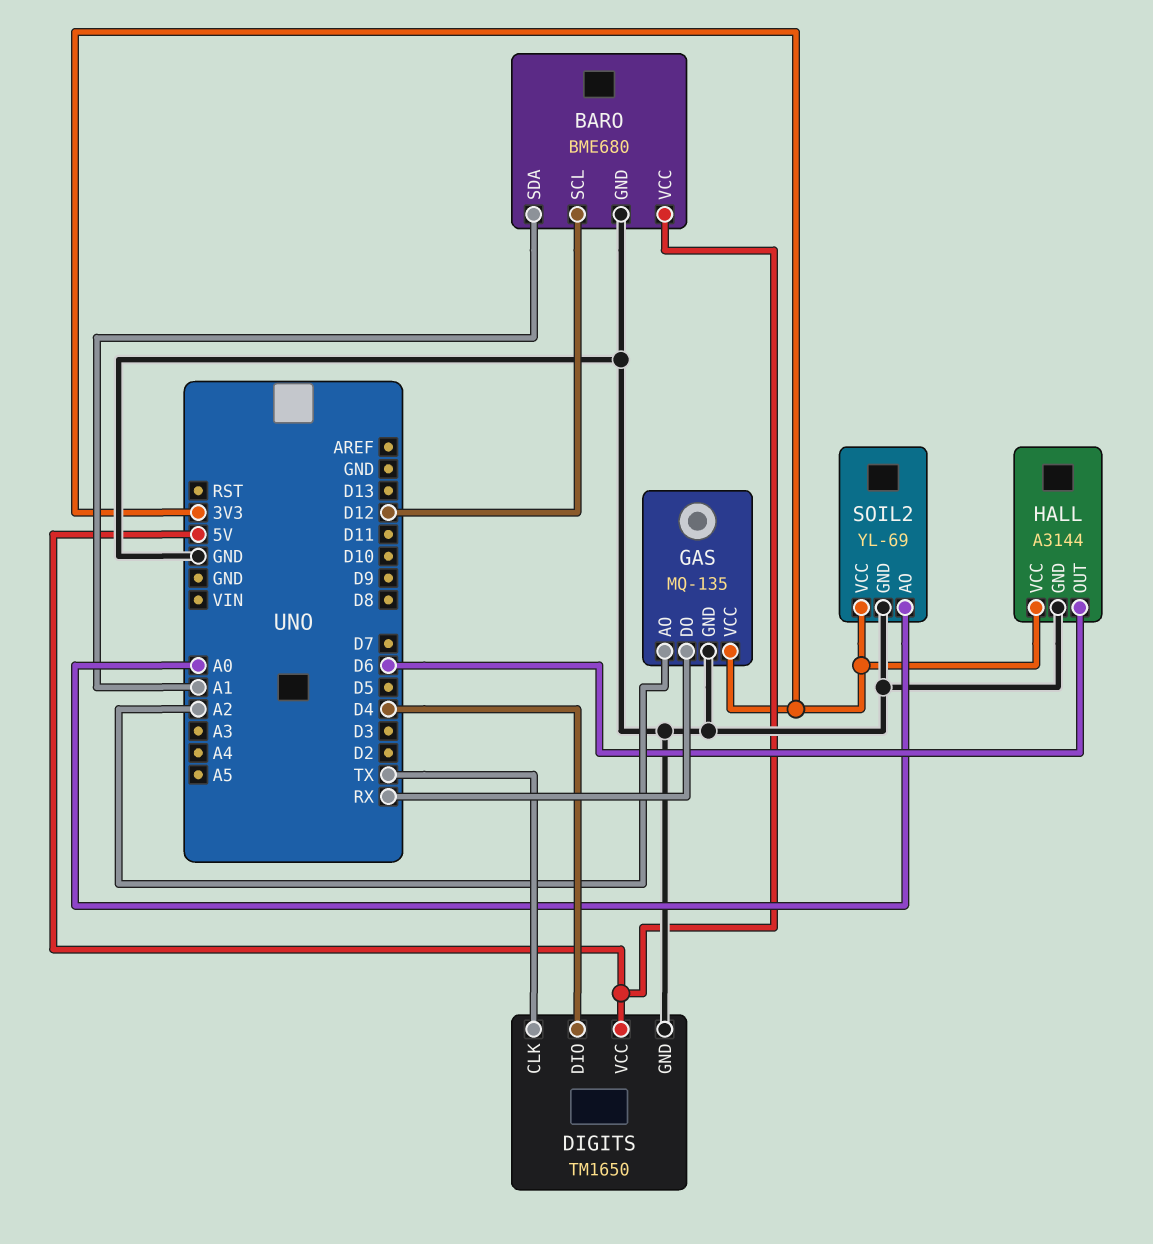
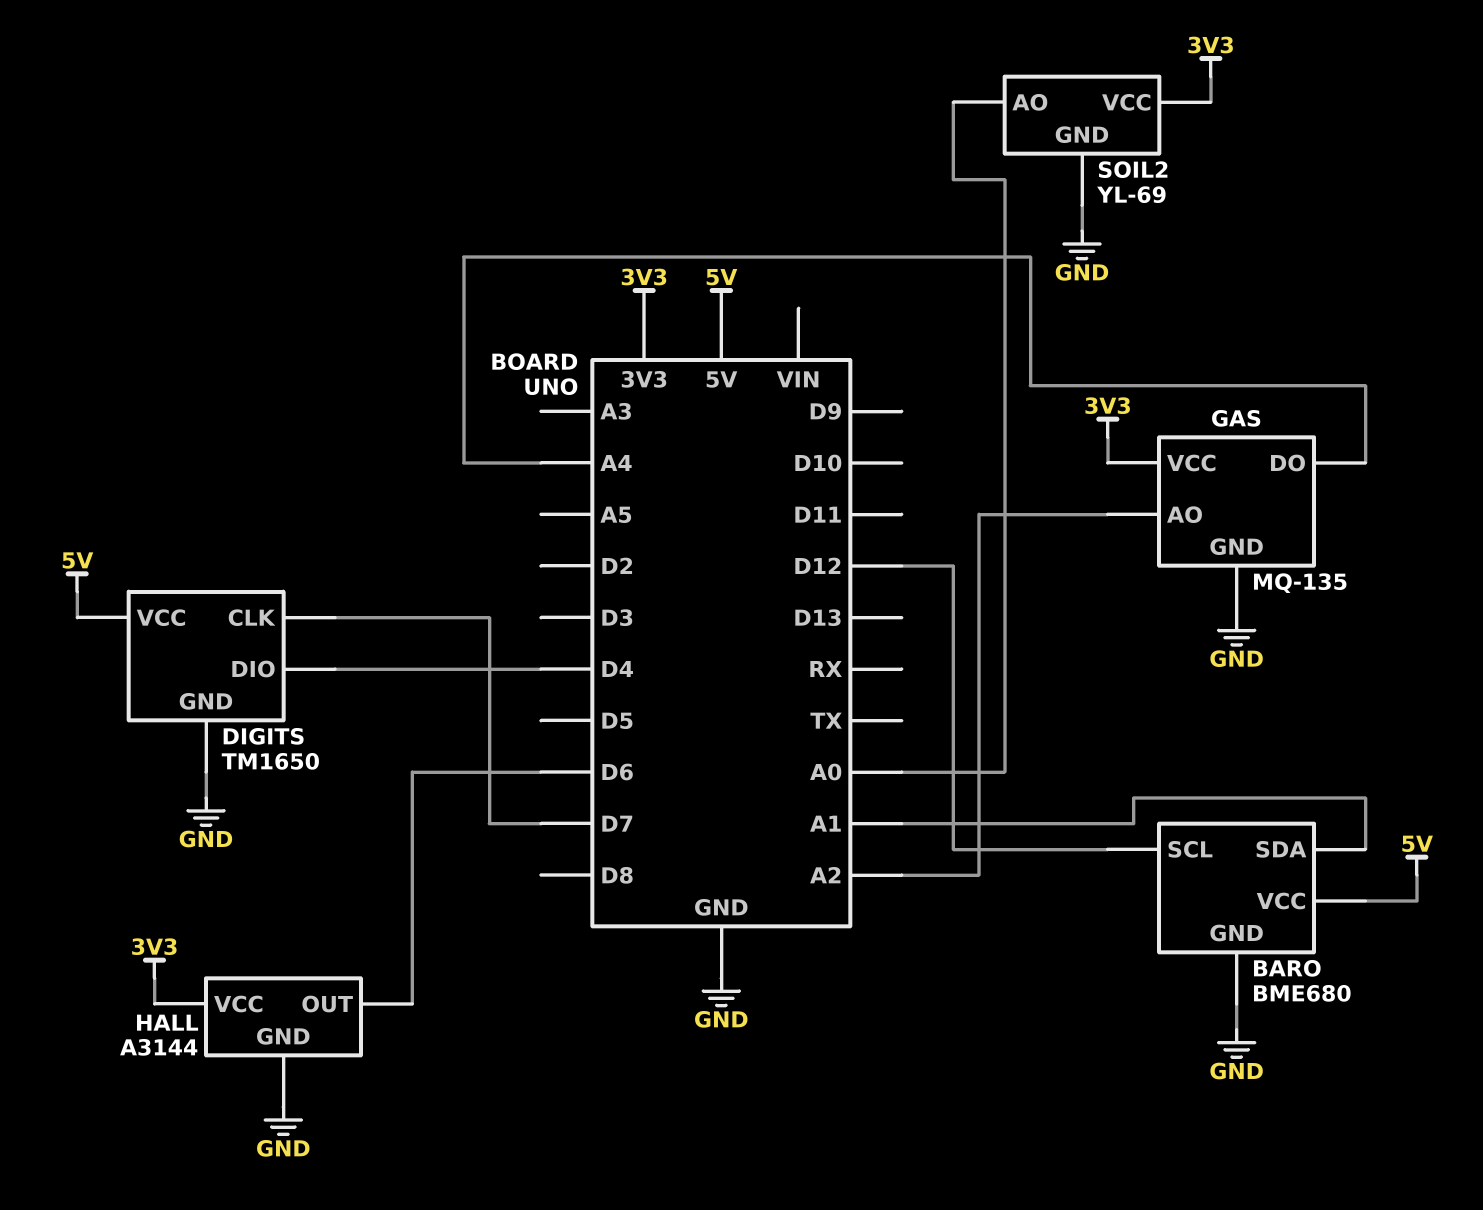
DIGITS pin CLK: TX -> D7
GAS pin DO: RX -> A4

